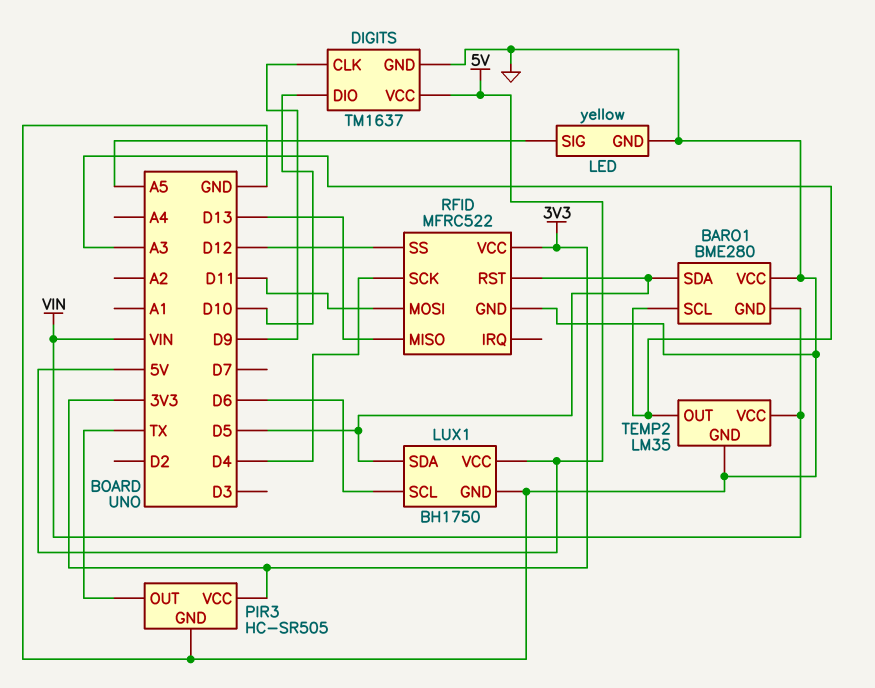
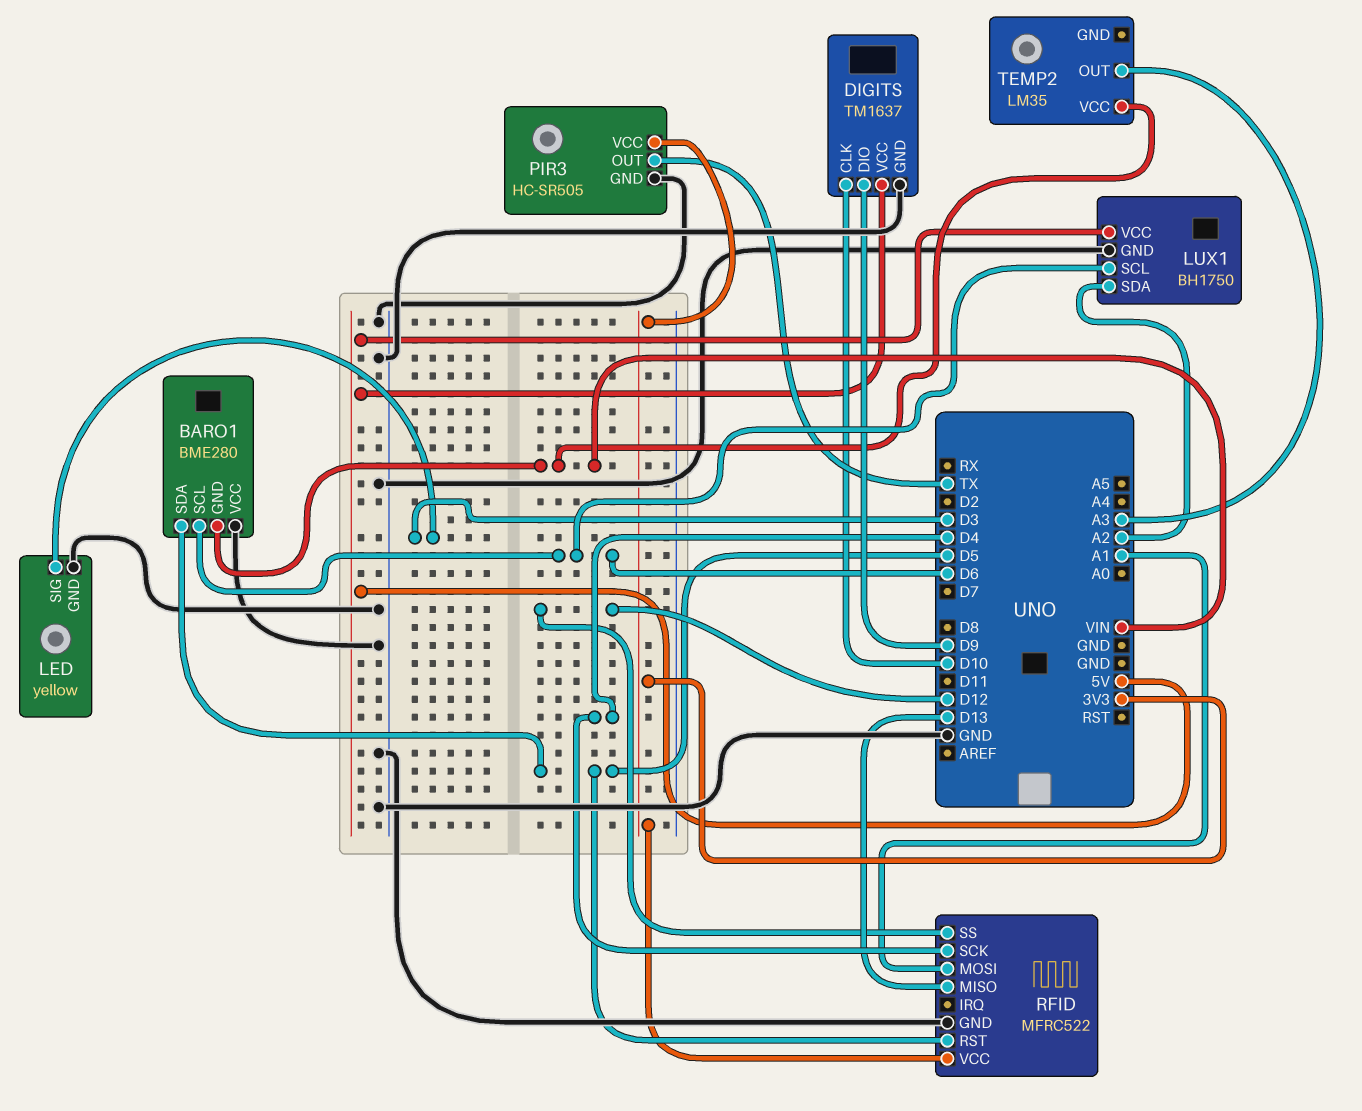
BARO1 pin SCL: A3 -> D6
DIGITS pin CLK: D9 -> D10
DIGITS pin DIO: D10 -> D9
LED pin SIG: A5 -> D3
LUX1 pin SDA: D5 -> A2
RFID pin MOSI: D11 -> A1
TEMP2 pin GND: GND -> none

